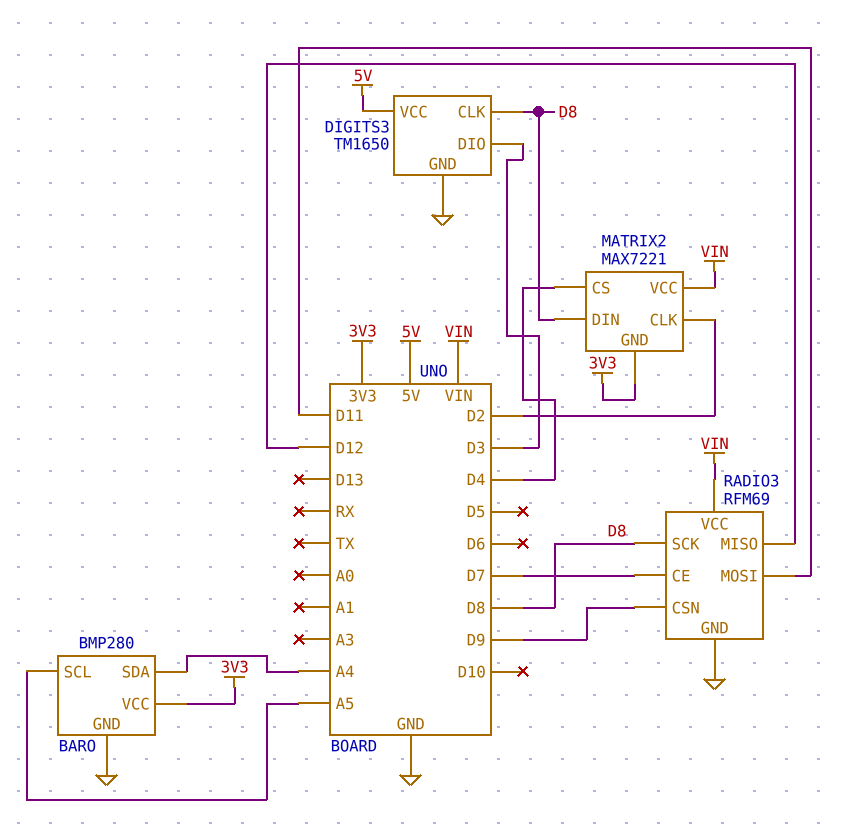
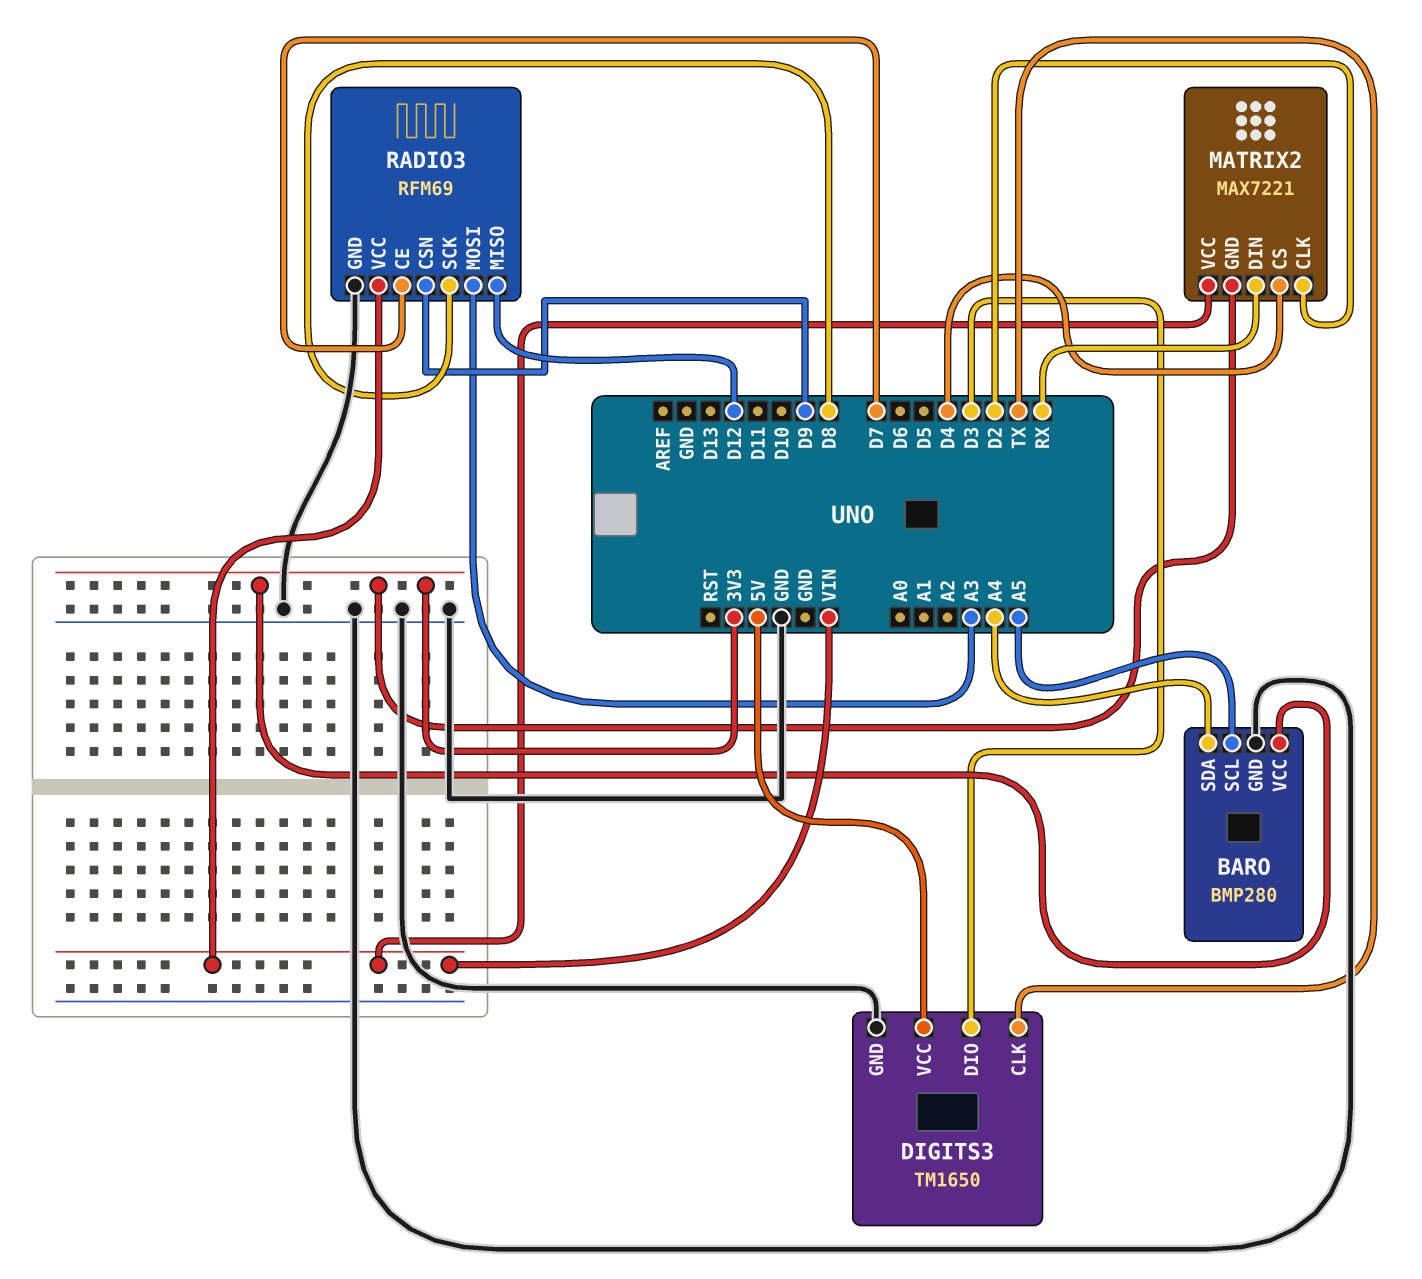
DIGITS3 pin CLK: D8 -> TX
MATRIX2 pin DIN: D8 -> RX
RADIO3 pin MOSI: D11 -> A3

